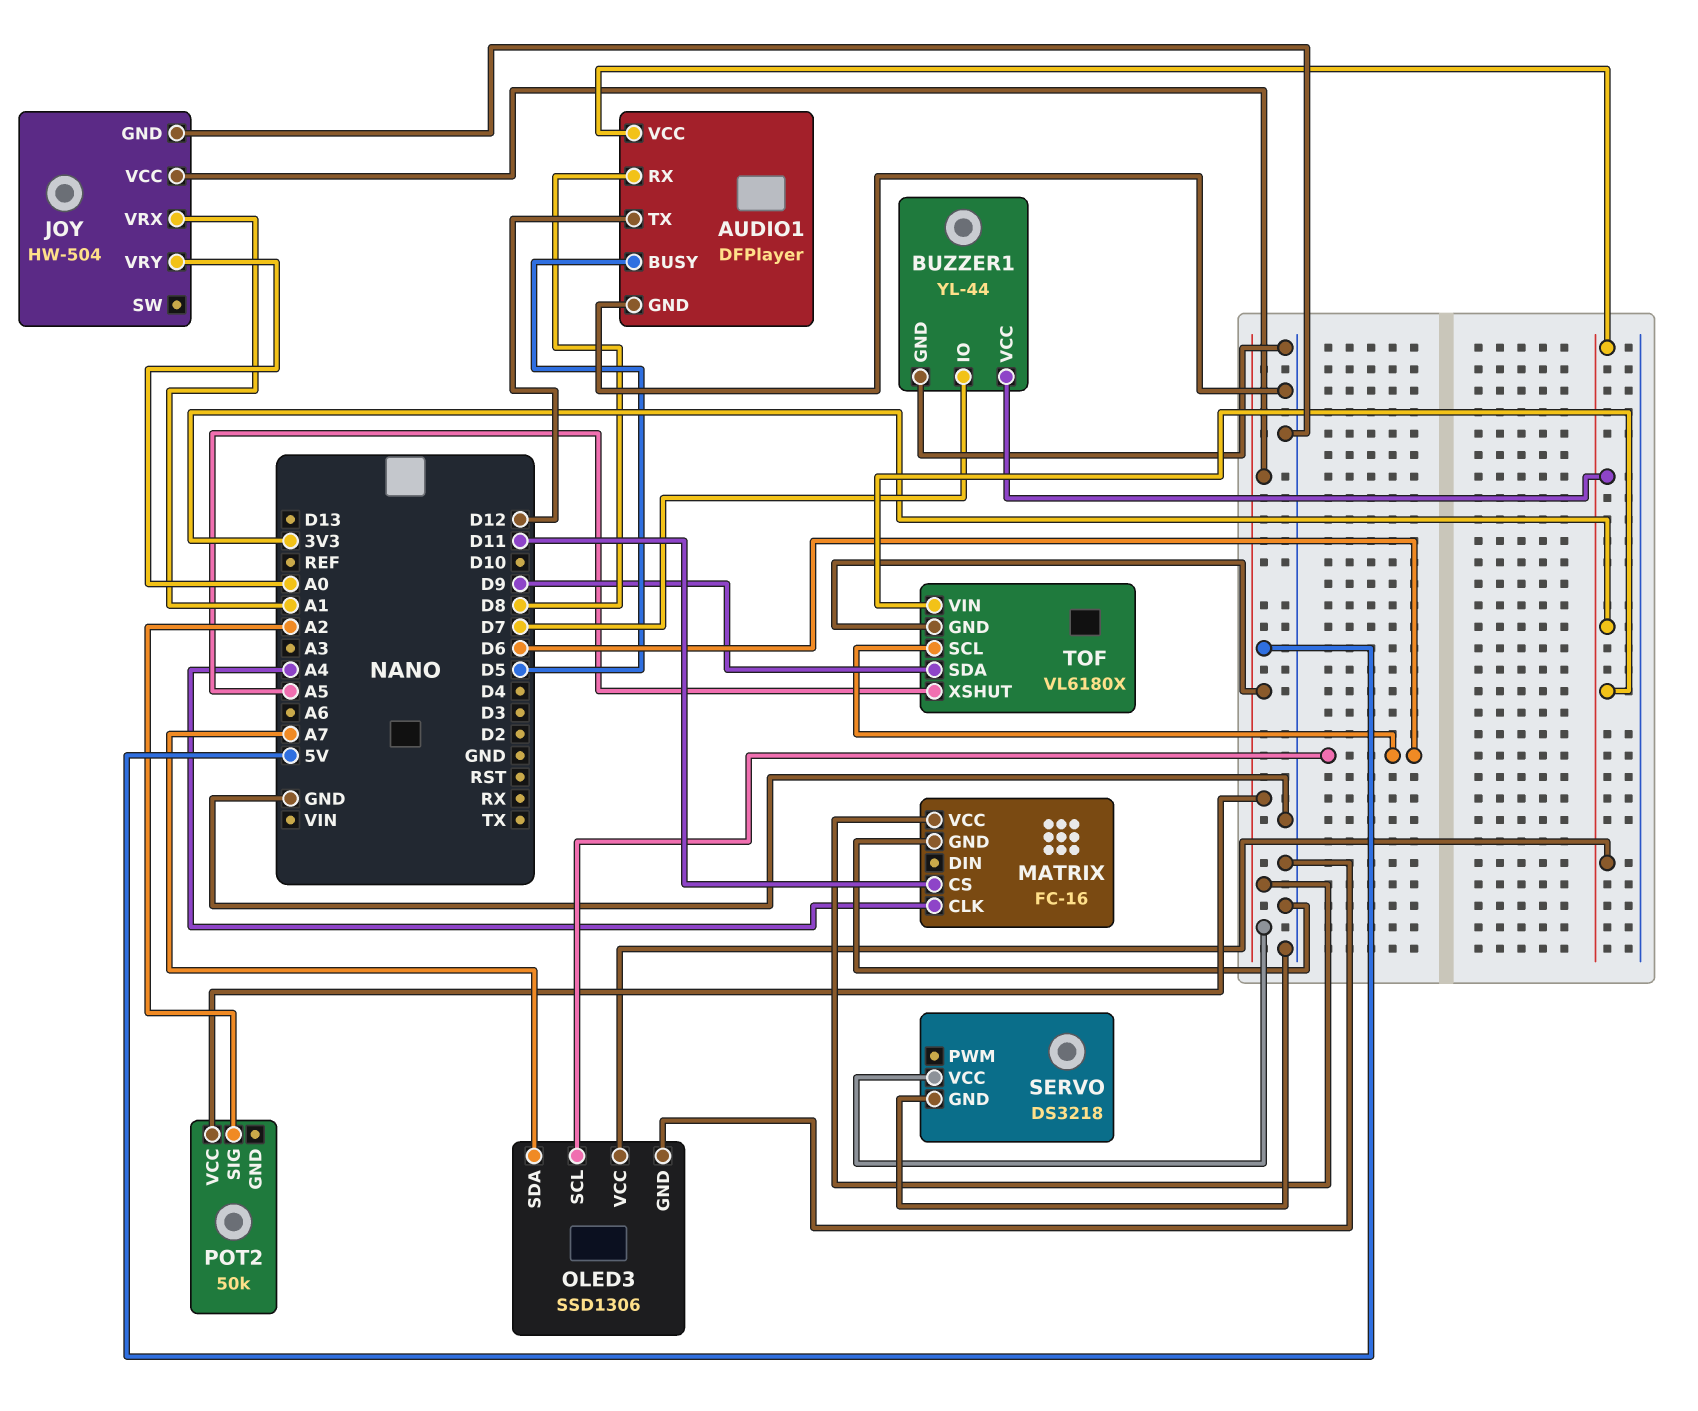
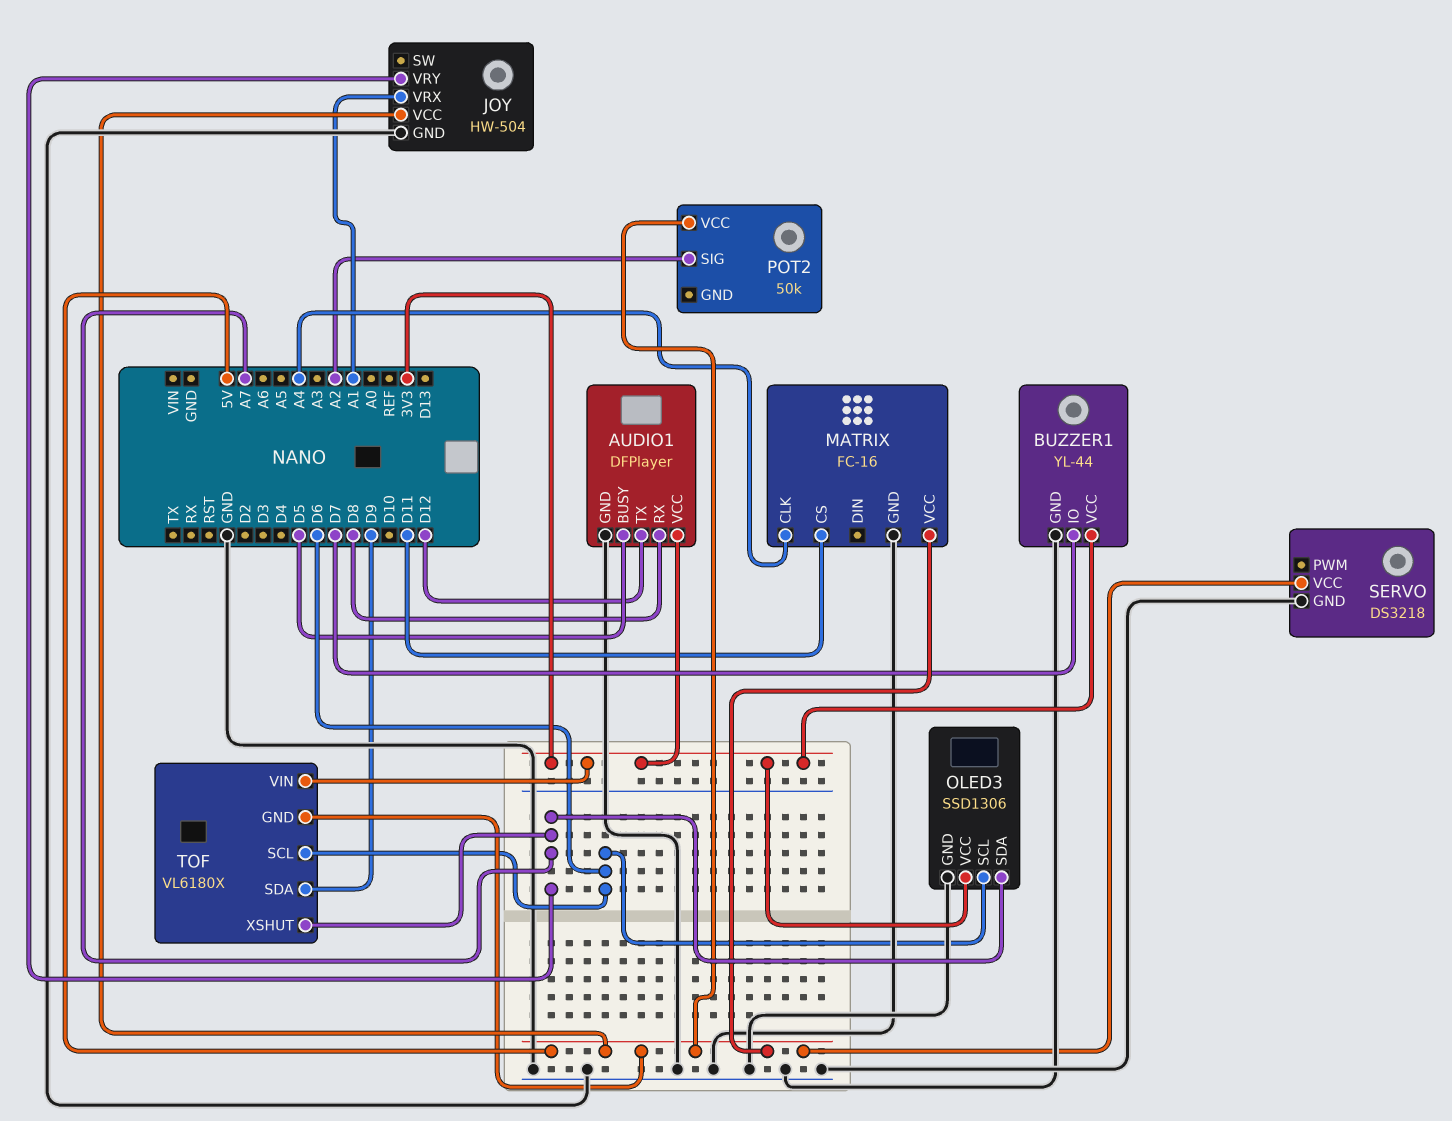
JOY pin VRY: A0 -> A7
TOF pin XSHUT: A5 -> A7

